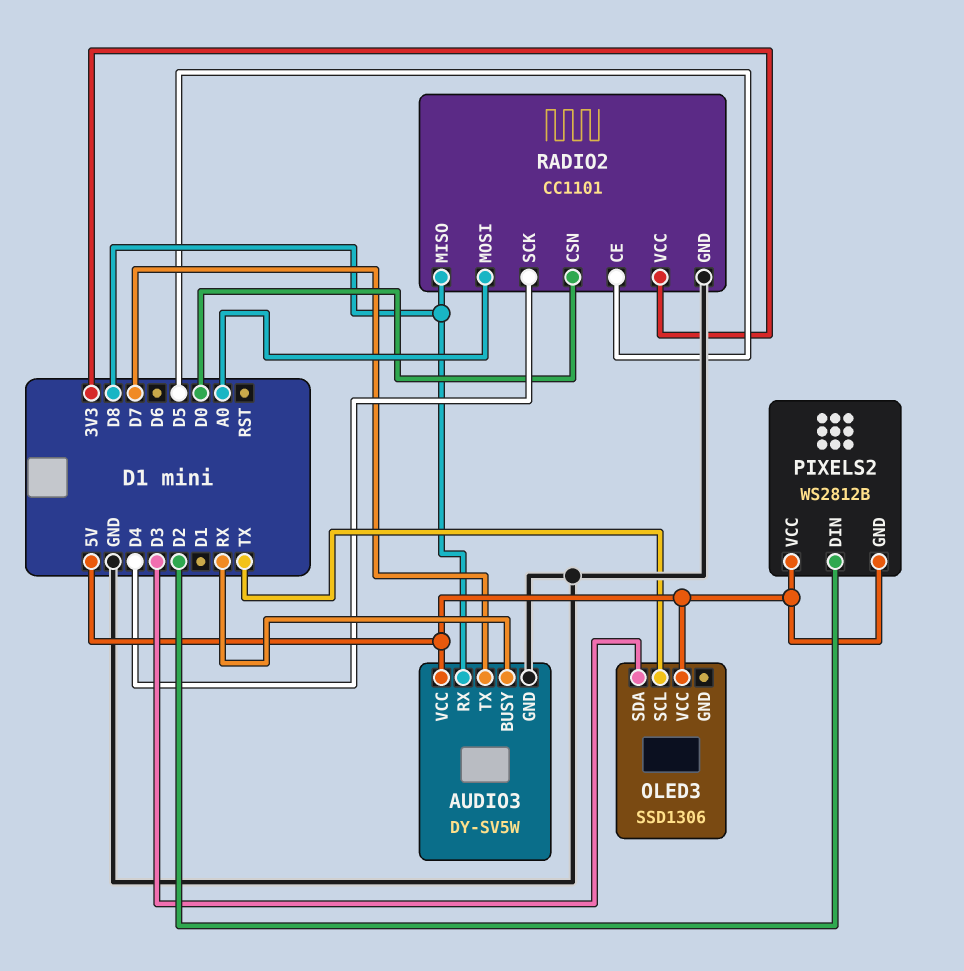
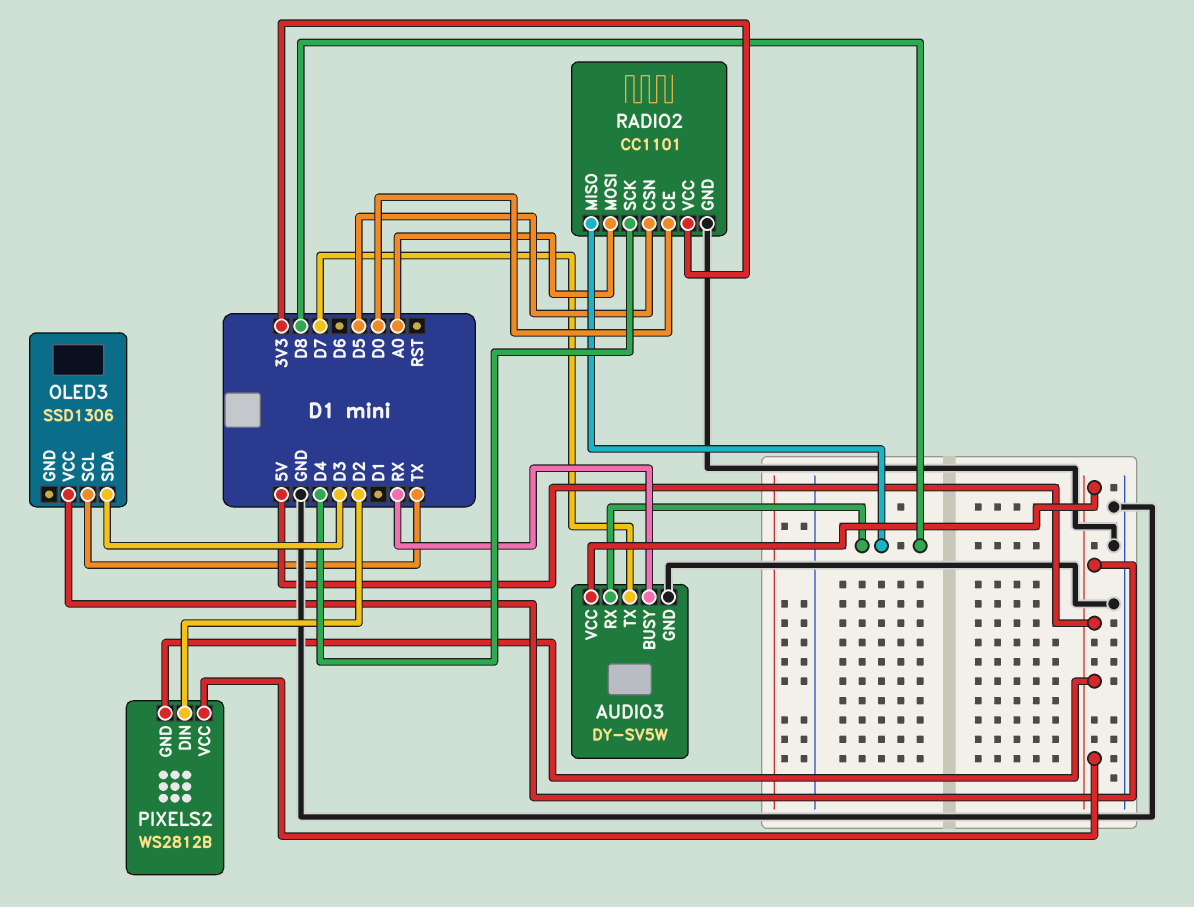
RADIO2 pin CE: D5 -> D0
RADIO2 pin CSN: D0 -> D5

